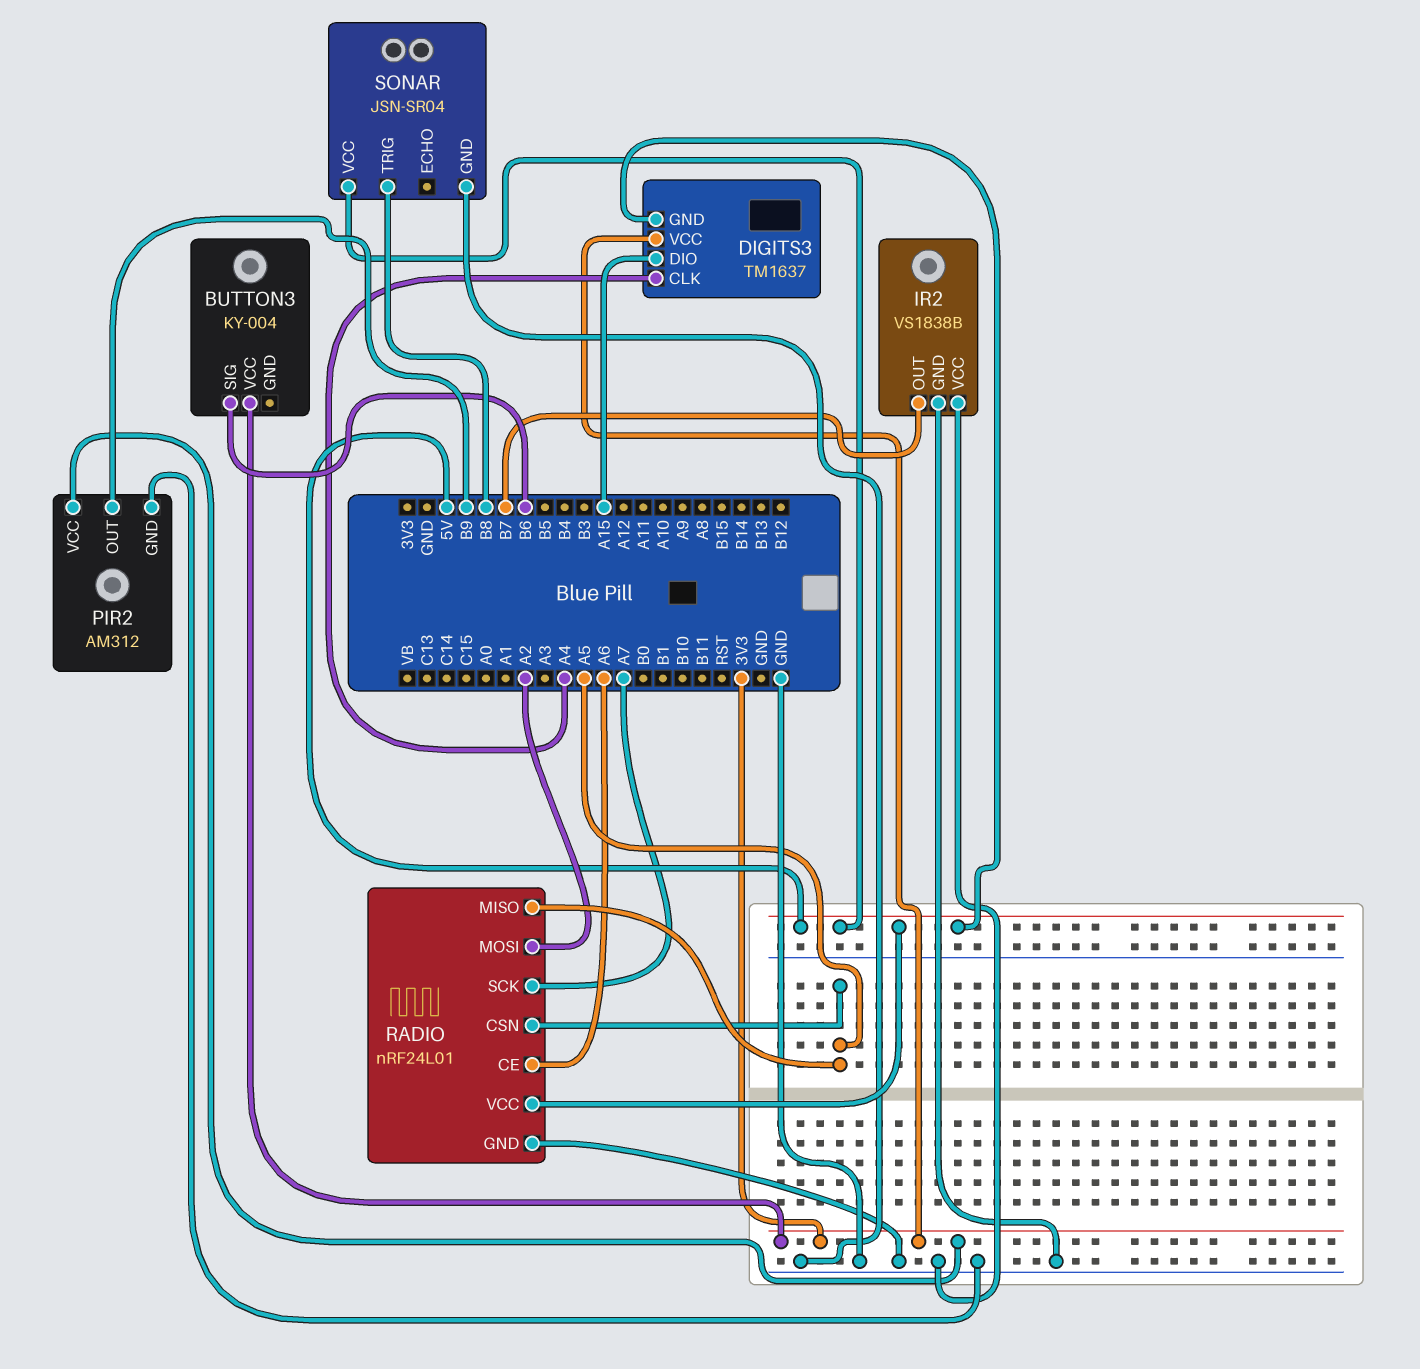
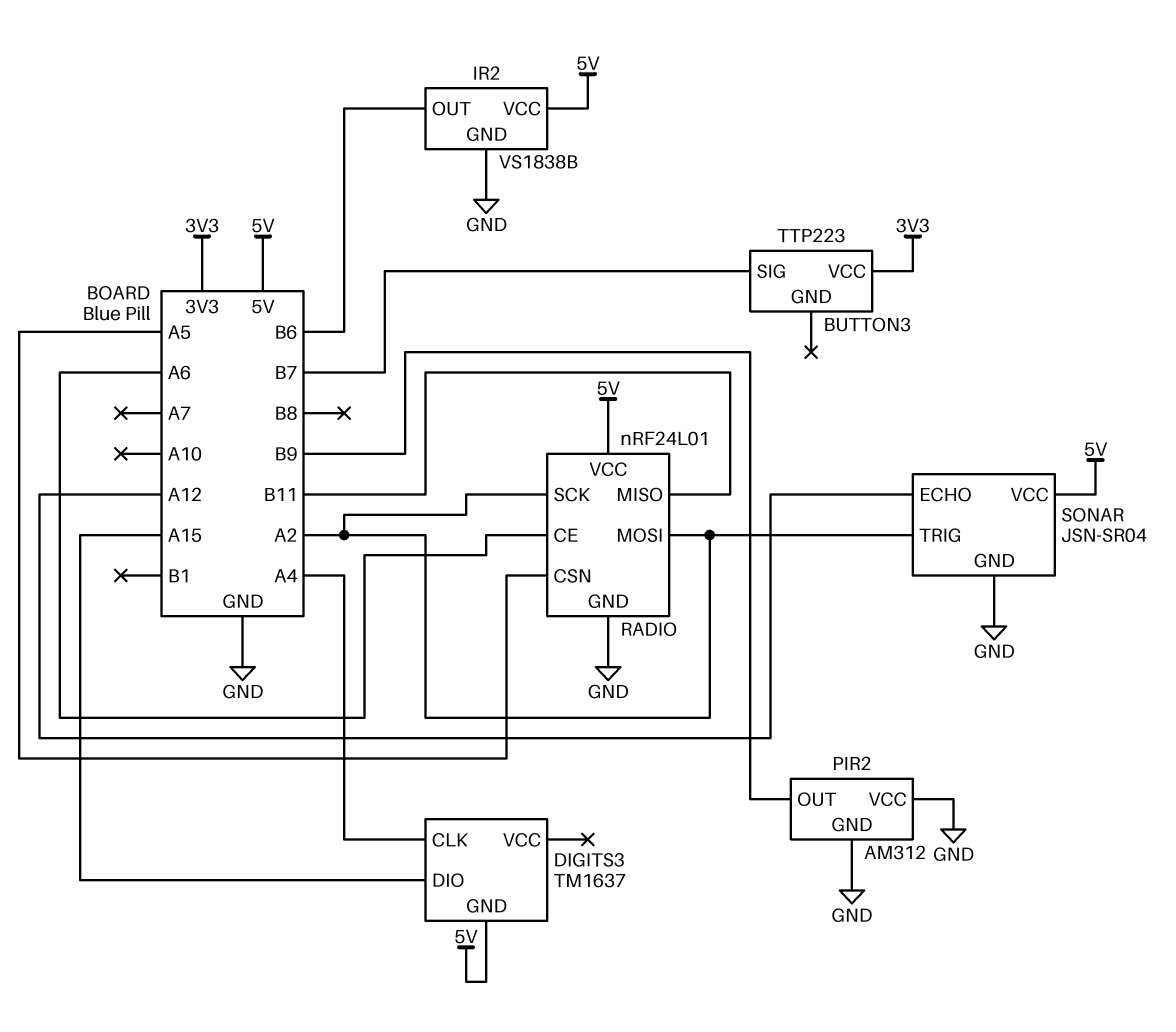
BUTTON3: KY-004 -> TTP223
BUTTON3 pin SIG: B6 -> B7
DIGITS3 pin VCC: 3V3 -> none
IR2 pin OUT: B7 -> B6
IR2 pin VCC: GND -> 5V
PIR2 pin VCC: 3V3 -> GND
RADIO pin MISO: A5 -> B11
RADIO pin SCK: A7 -> A2
SONAR pin ECHO: none -> A12
SONAR pin TRIG: B8 -> A2

